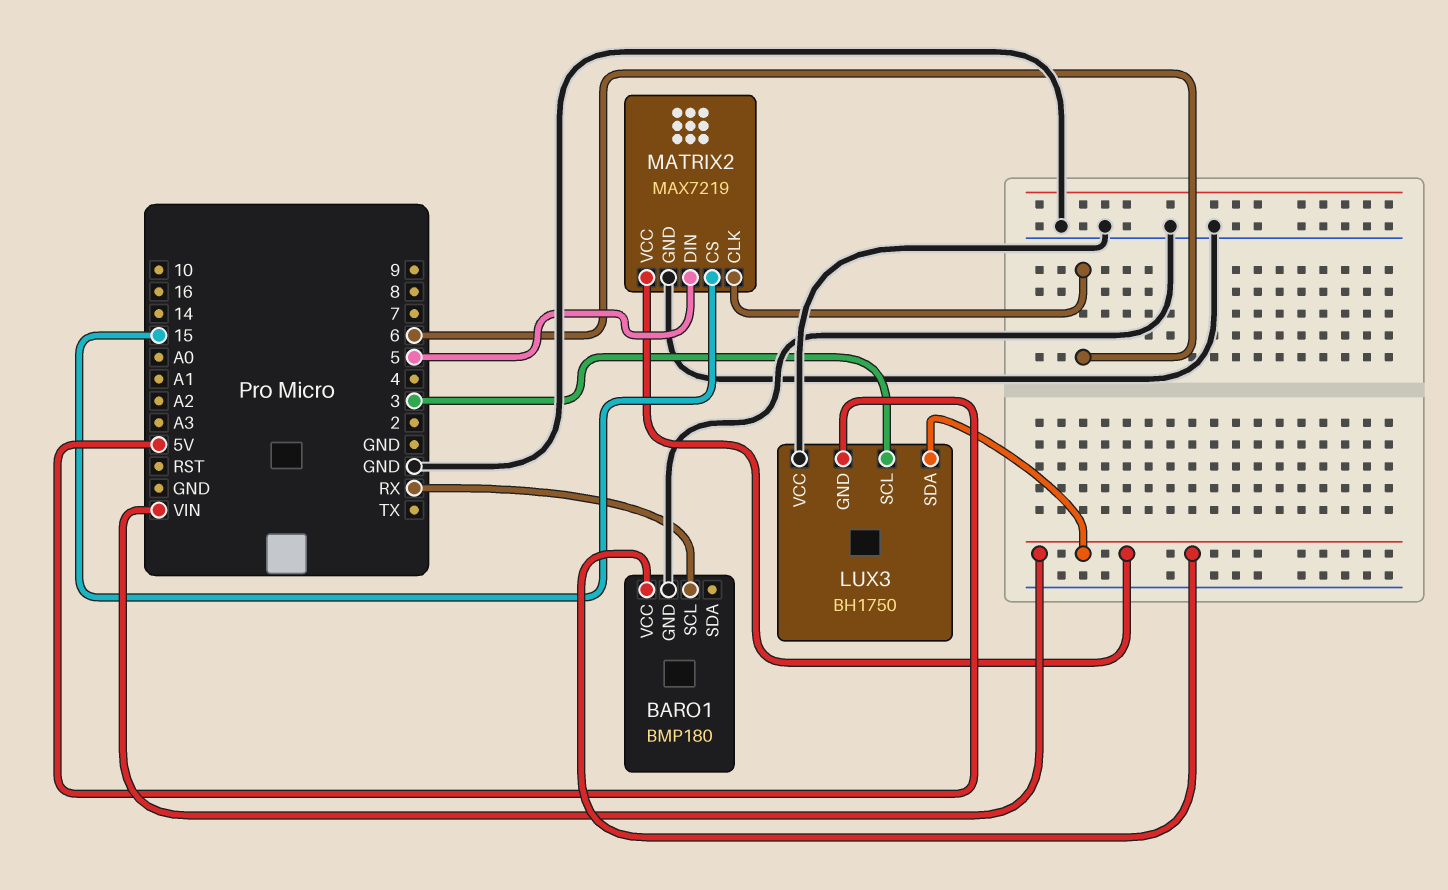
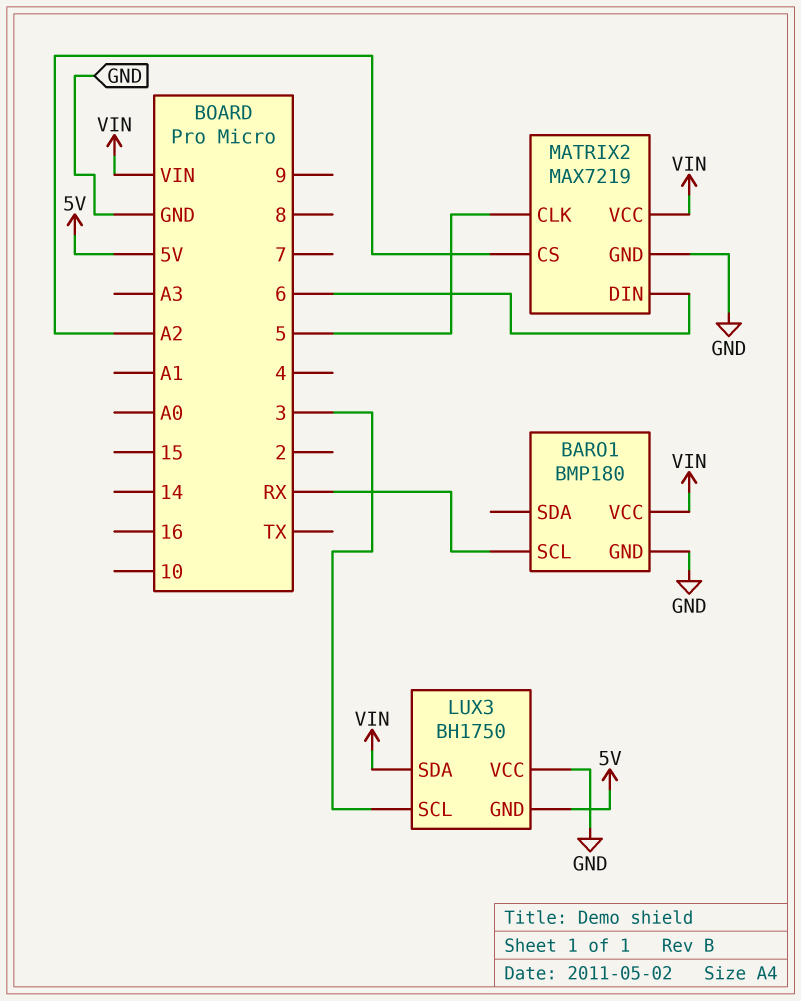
MATRIX2 pin CLK: 6 -> 5
MATRIX2 pin CS: 15 -> A2
MATRIX2 pin DIN: 5 -> 6

